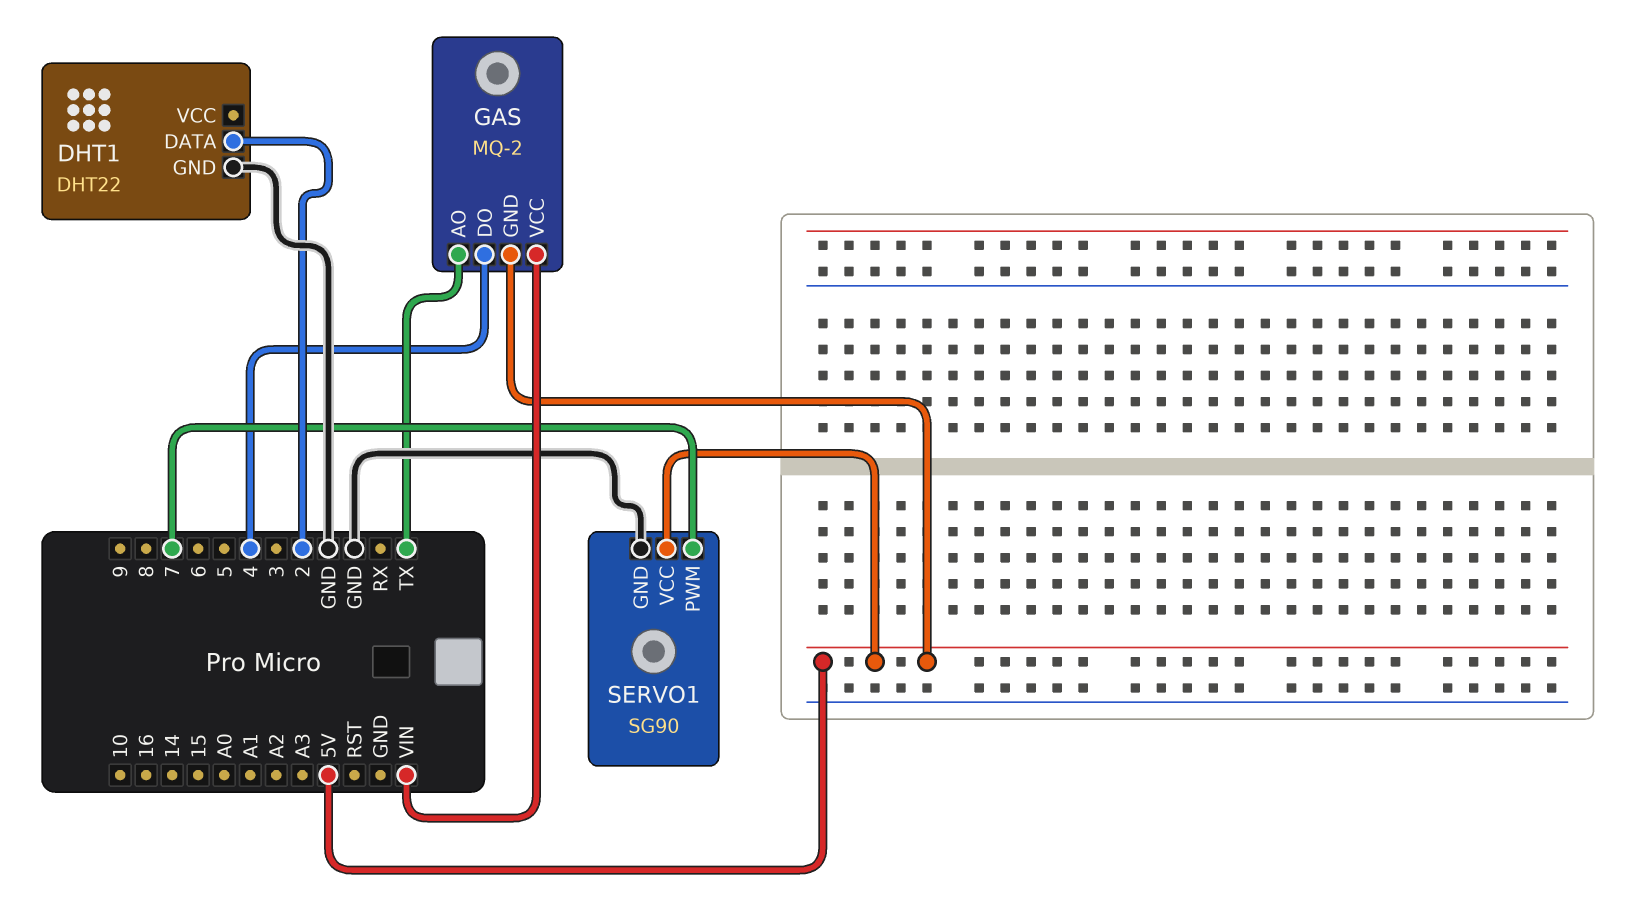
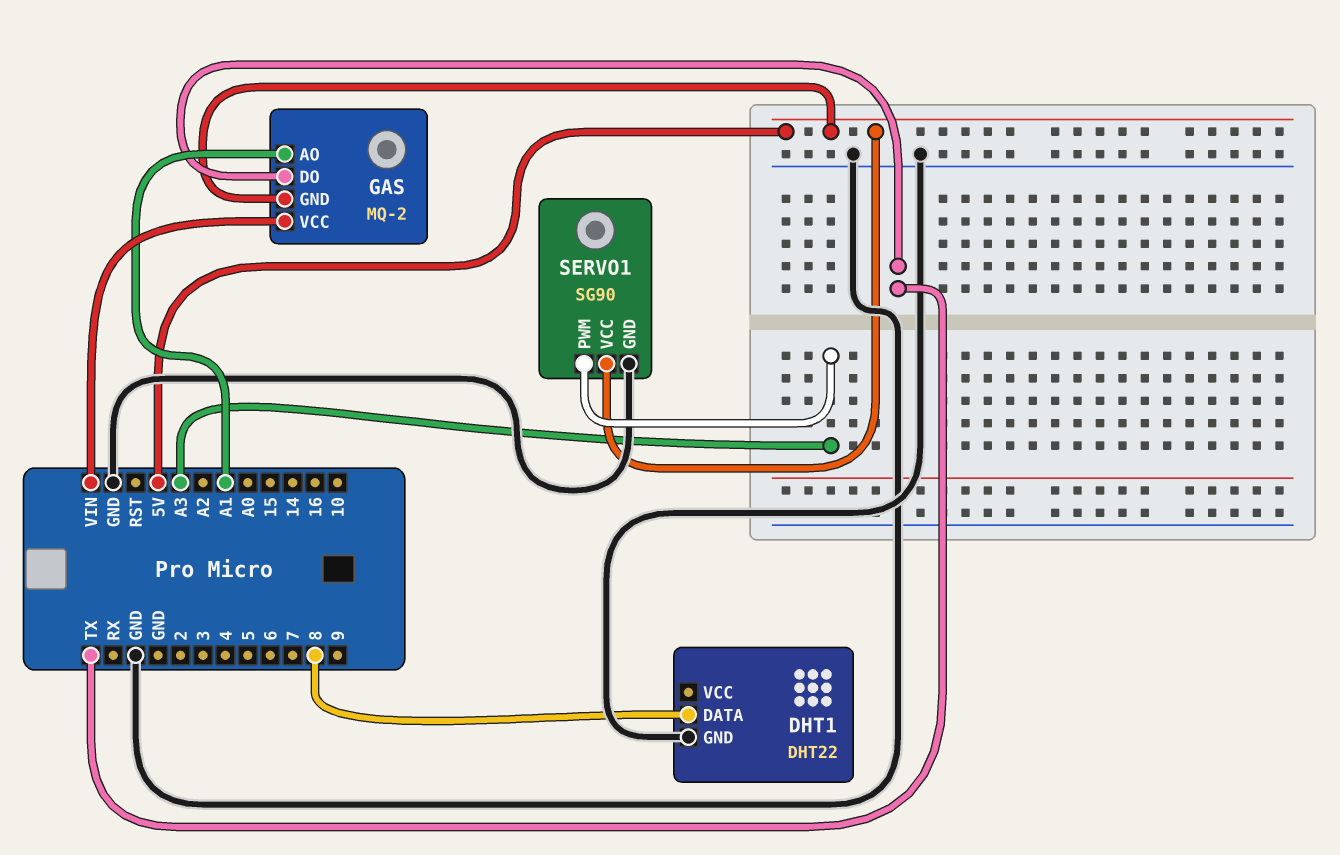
DHT1 pin DATA: 2 -> 8
GAS pin AO: TX -> A1
GAS pin DO: 4 -> TX
SERVO1 pin PWM: 7 -> A3

